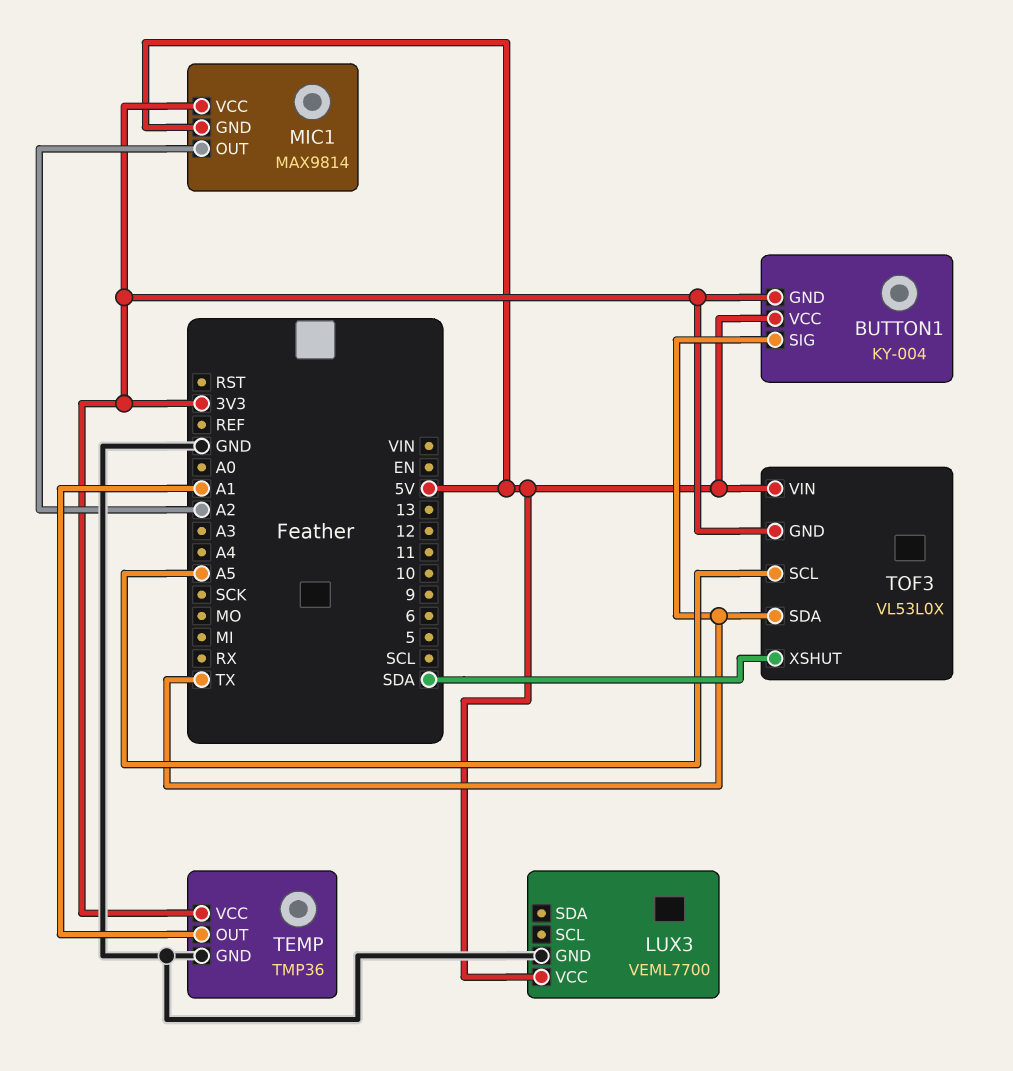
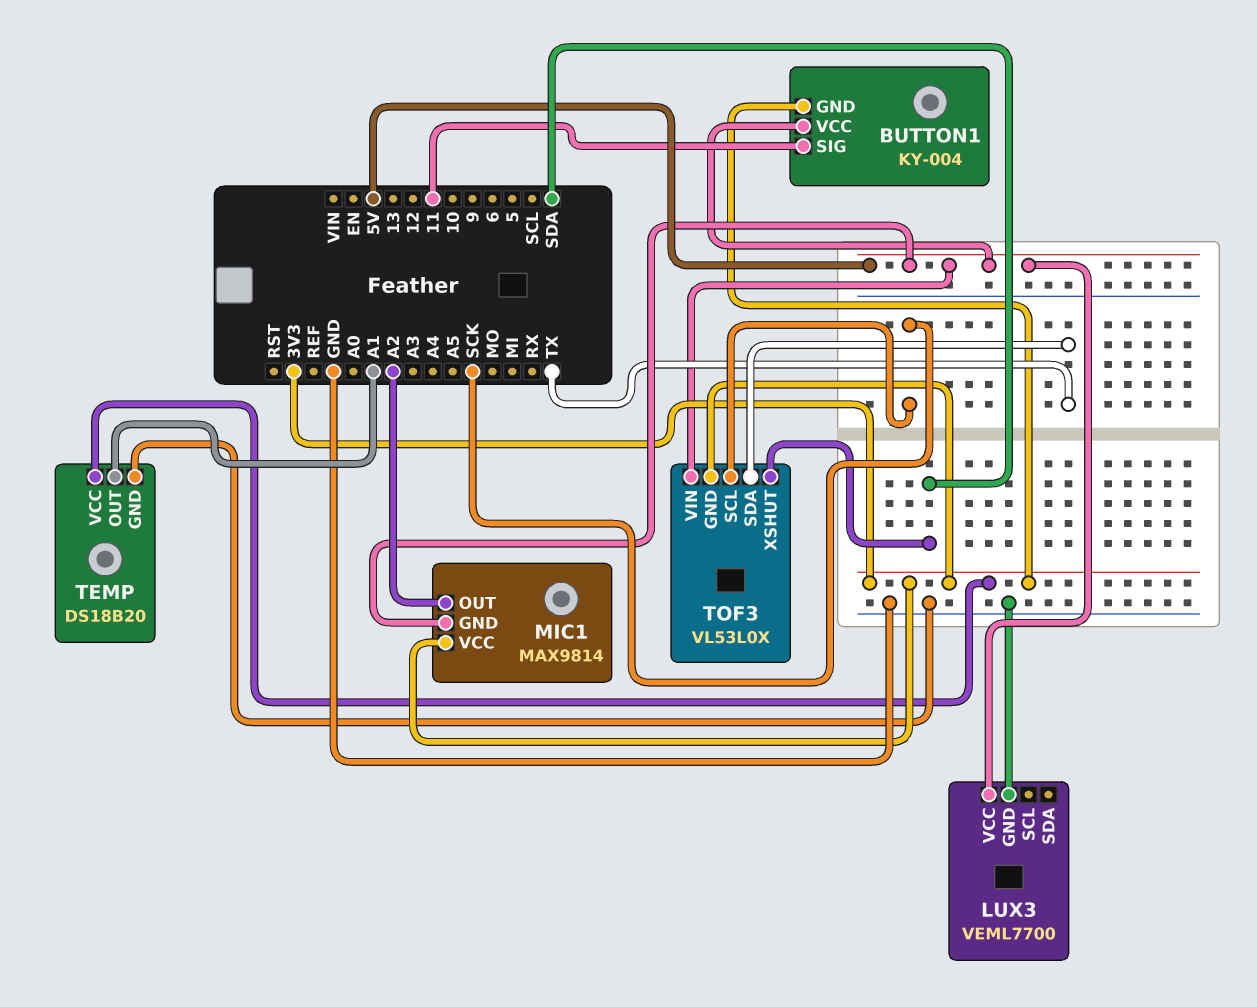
BUTTON1 pin SIG: TX -> 11
TEMP: TMP36 -> DS18B20
TOF3 pin SCL: A5 -> SCK

